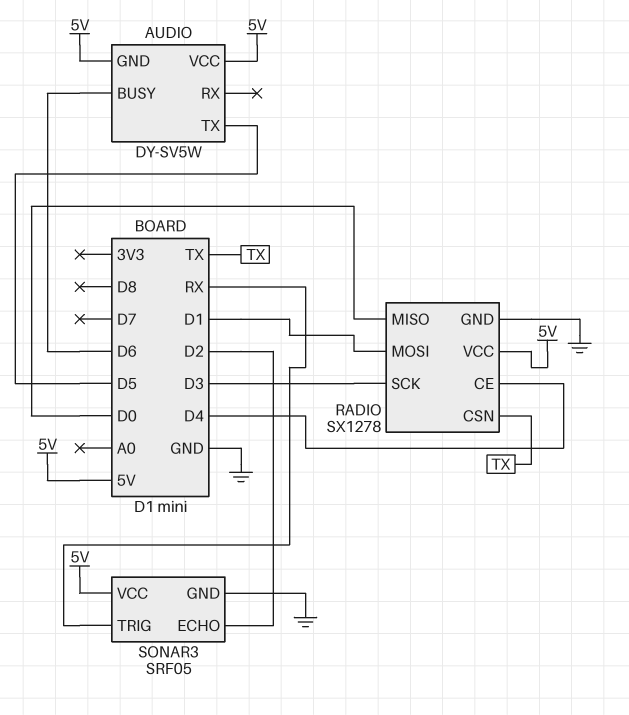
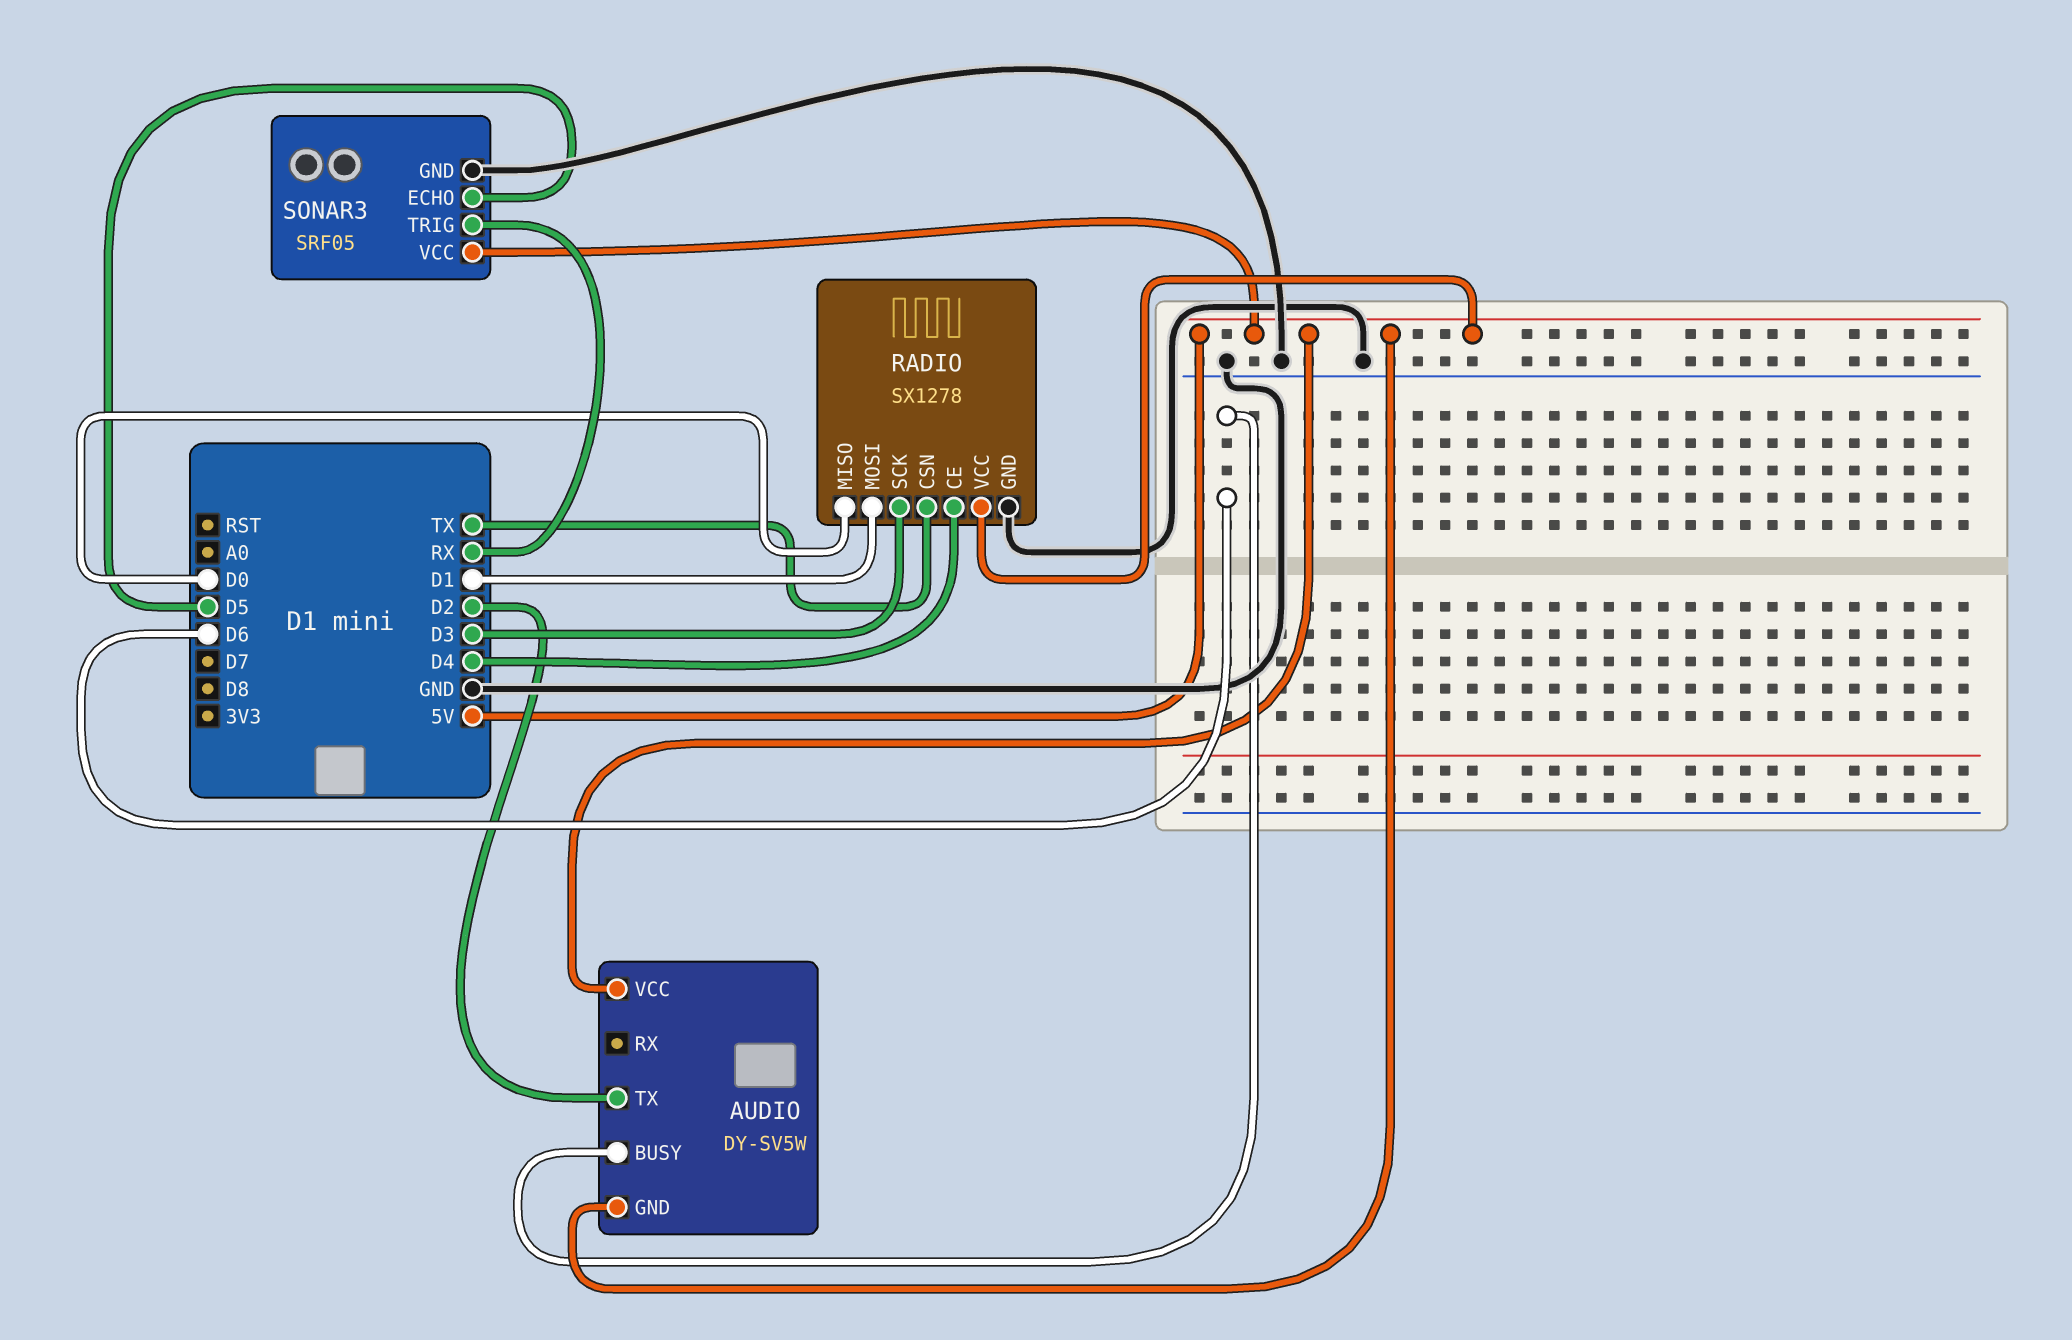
AUDIO pin TX: D5 -> D2
SONAR3 pin ECHO: D2 -> D5

